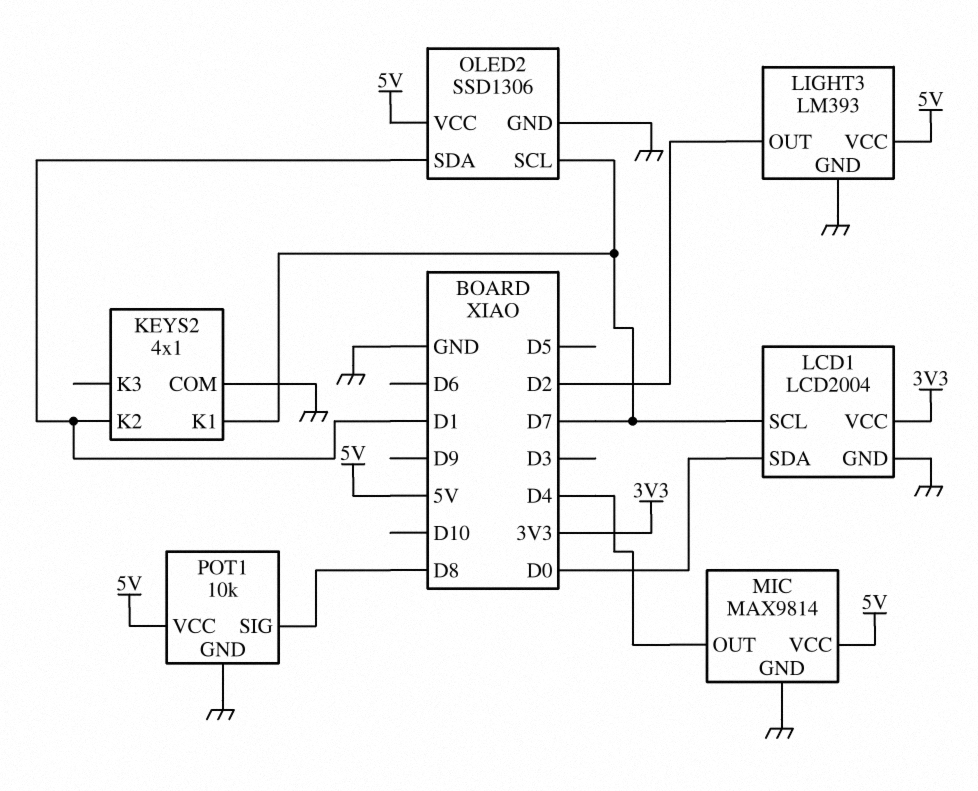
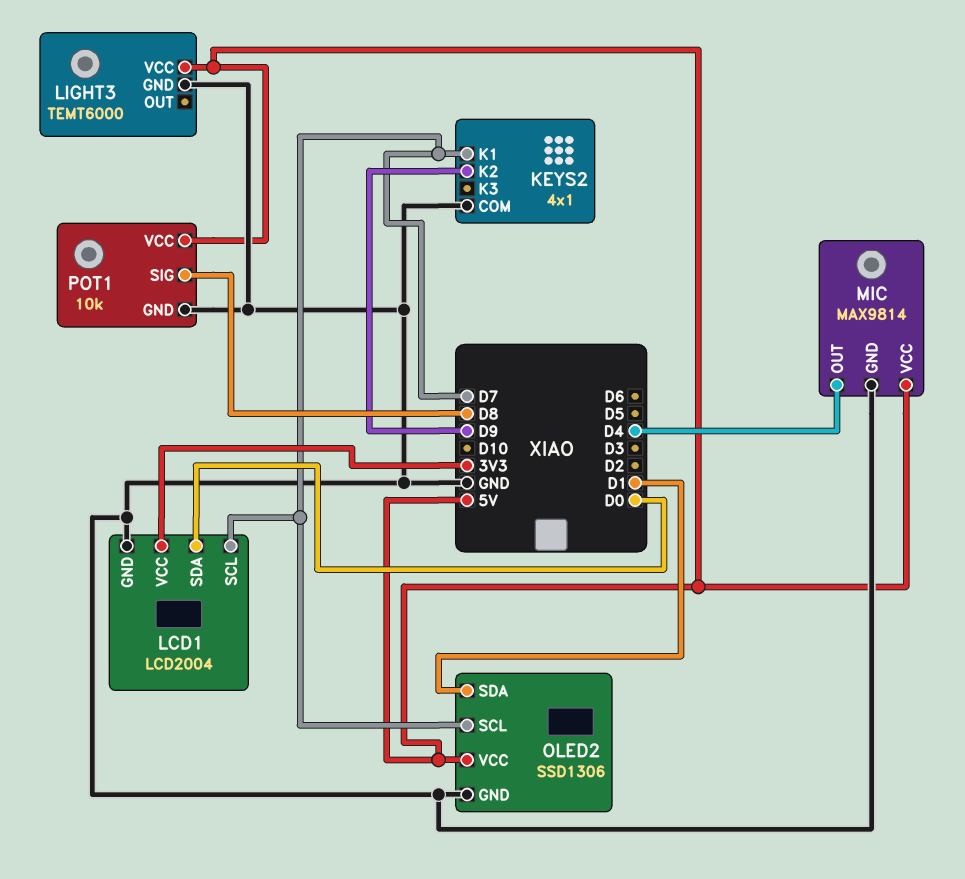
KEYS2 pin K2: D1 -> D9
LIGHT3: LM393 -> TEMT6000
LIGHT3 pin OUT: D2 -> none

